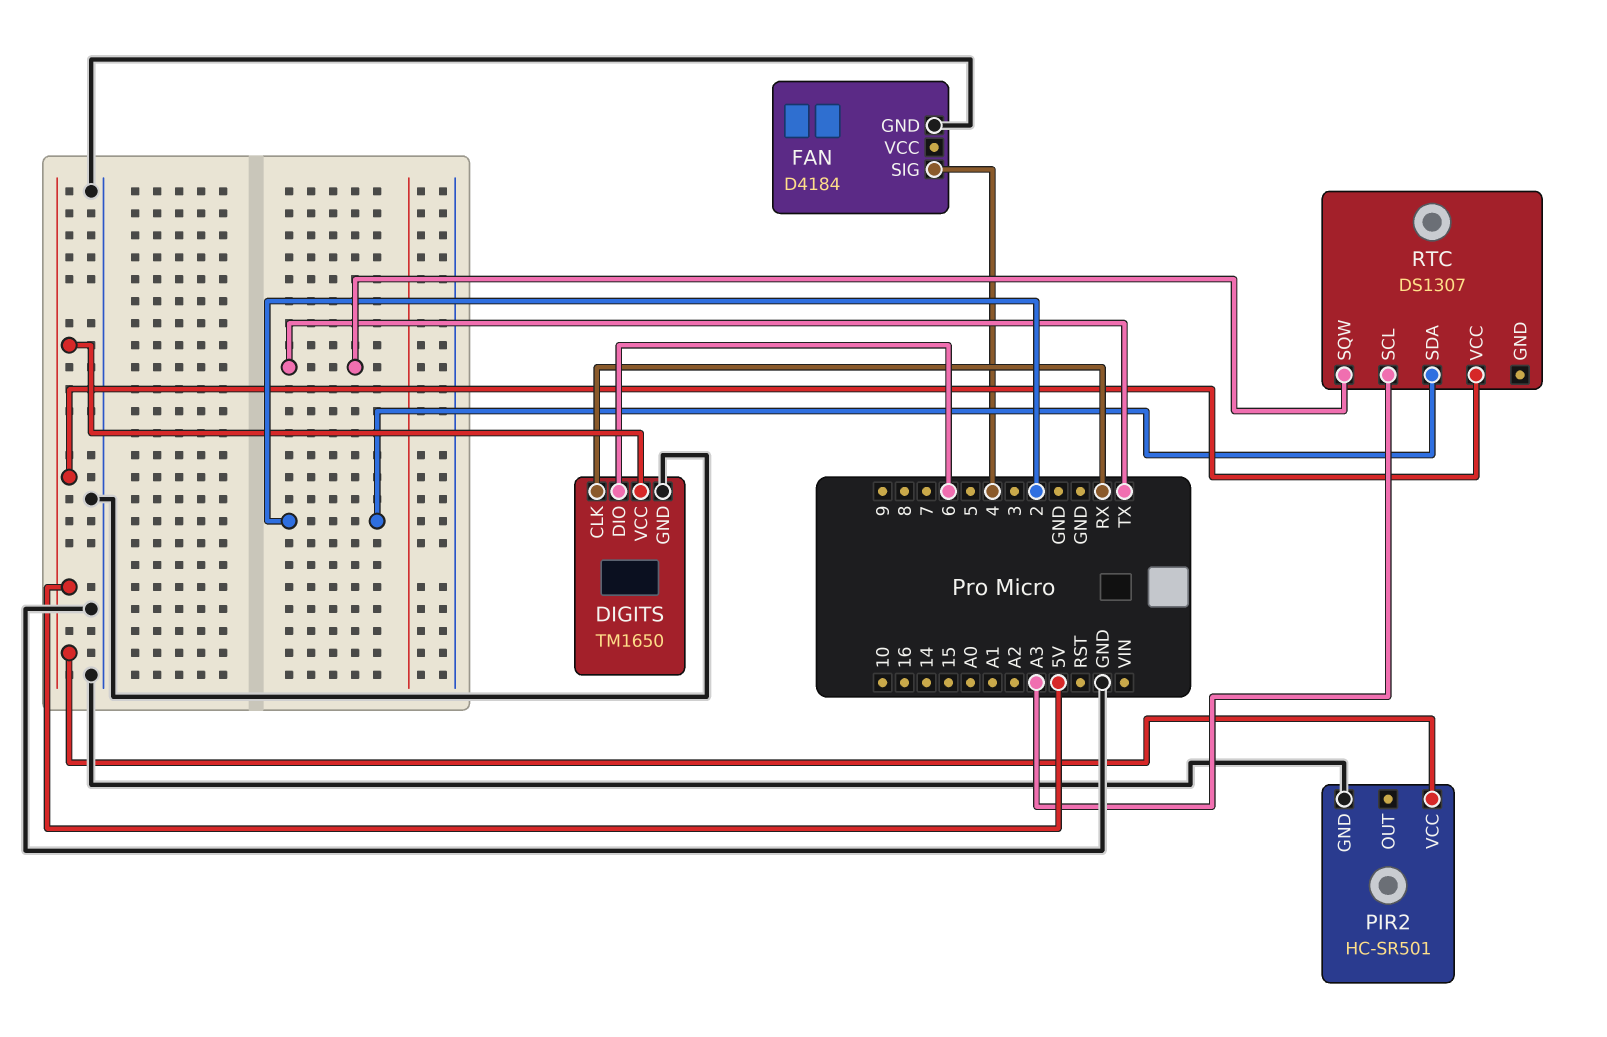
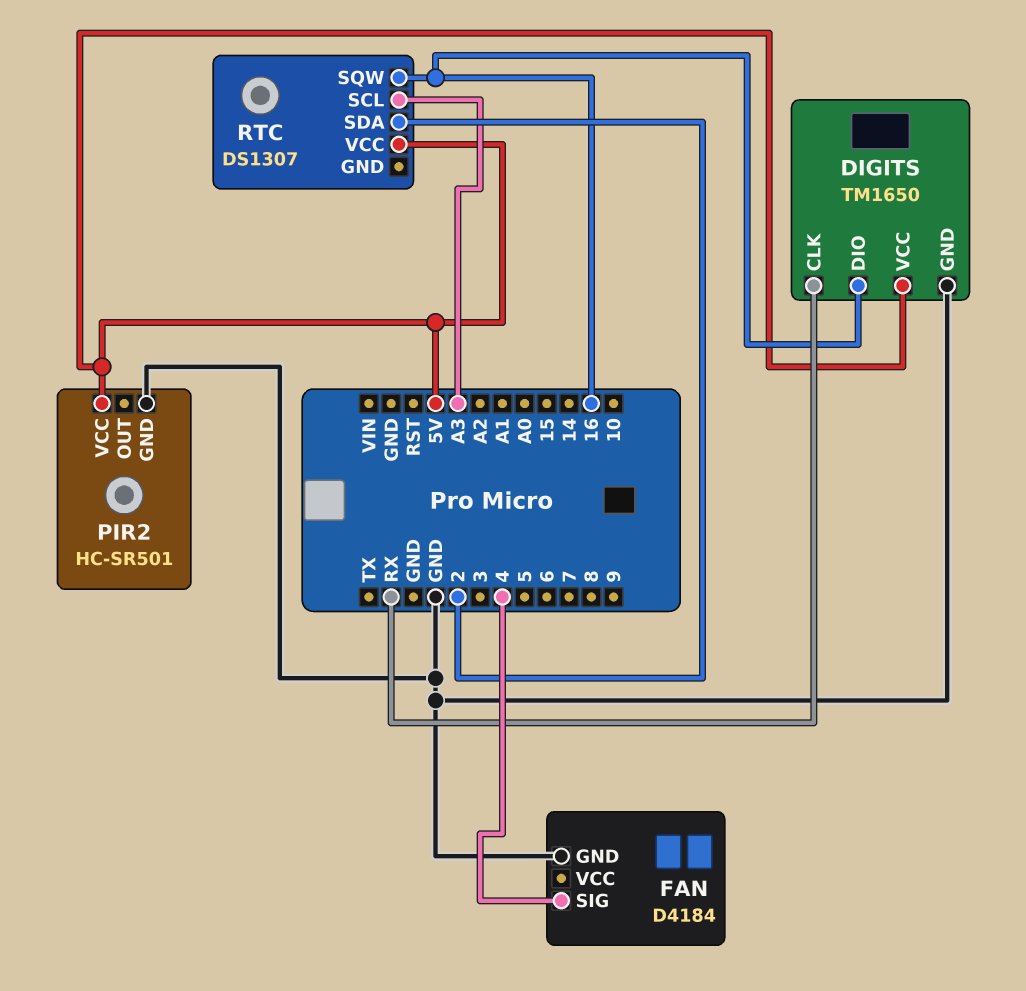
DIGITS pin DIO: 6 -> 16
RTC pin SQW: TX -> 16

